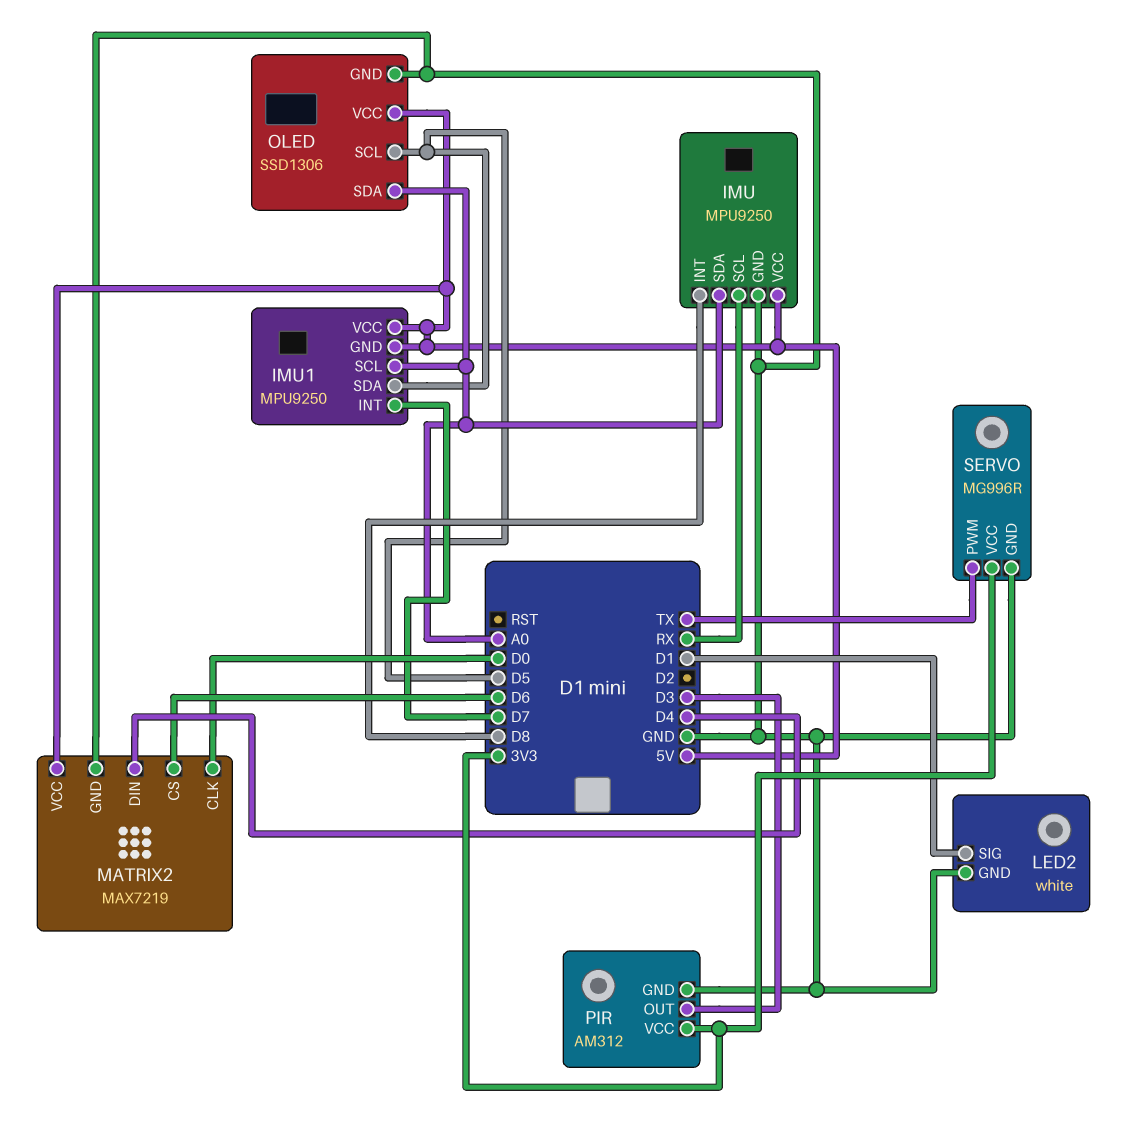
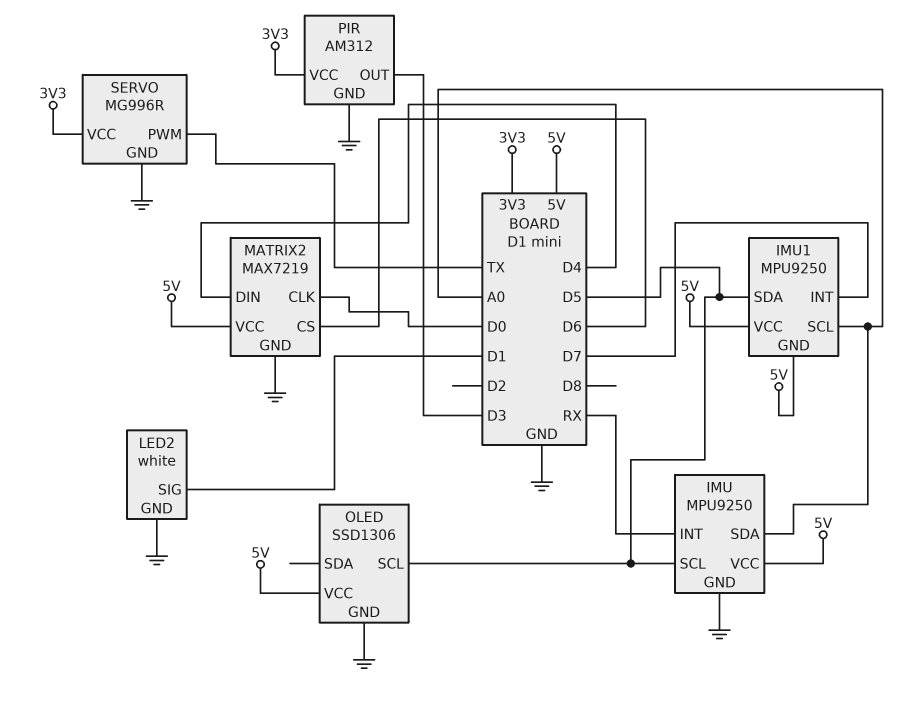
IMU pin INT: D8 -> RX
IMU pin SCL: RX -> D5
OLED pin SDA: A0 -> none

